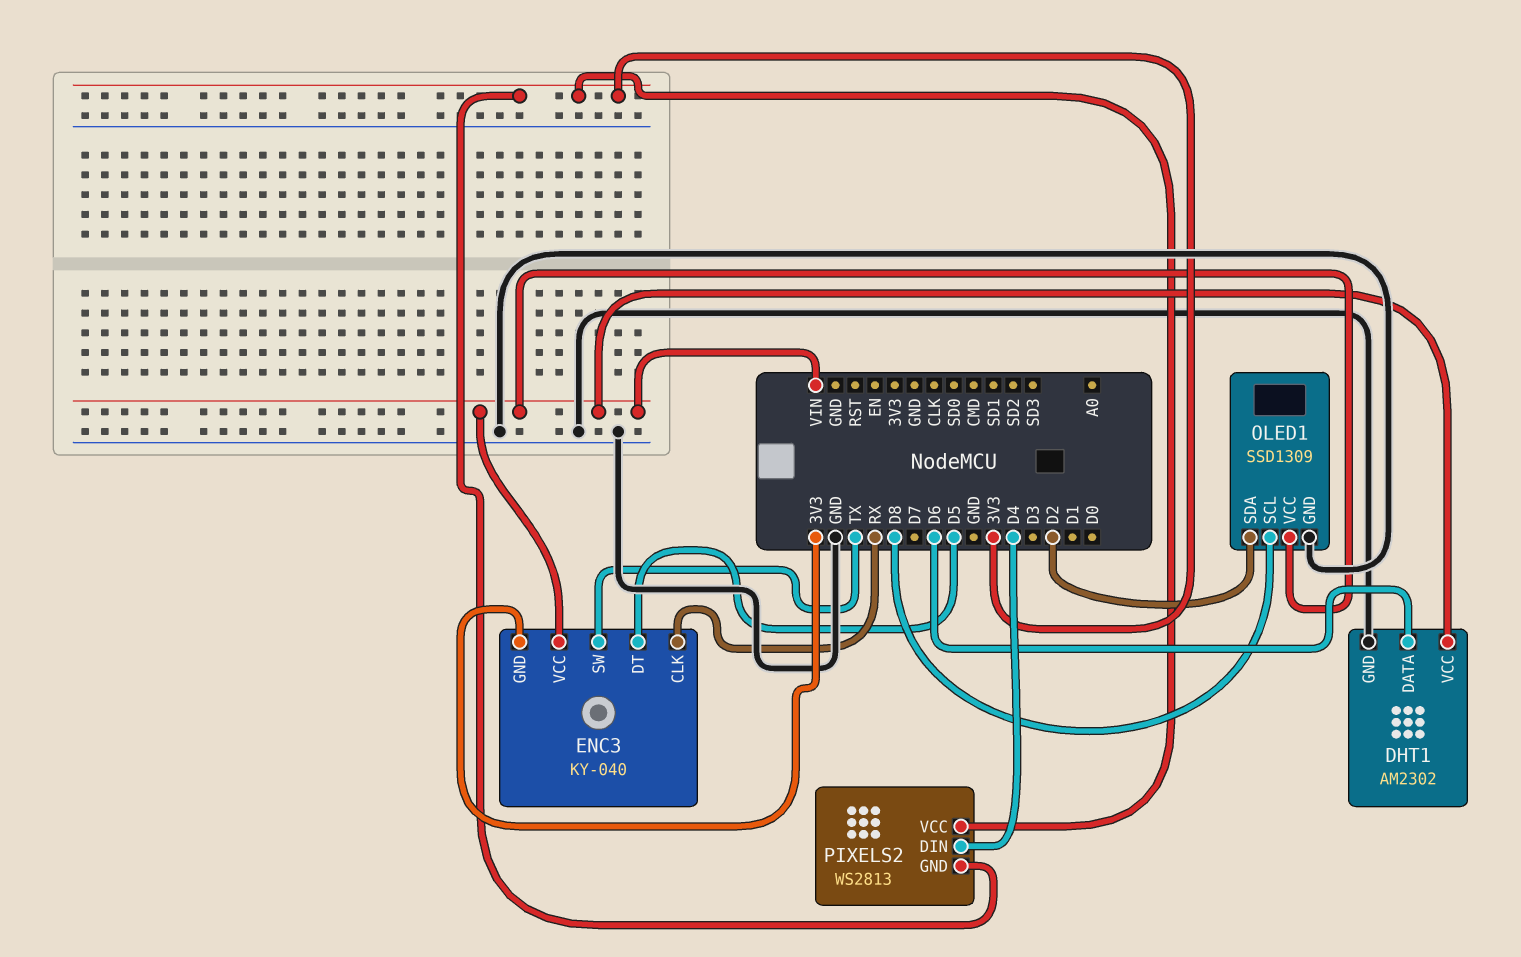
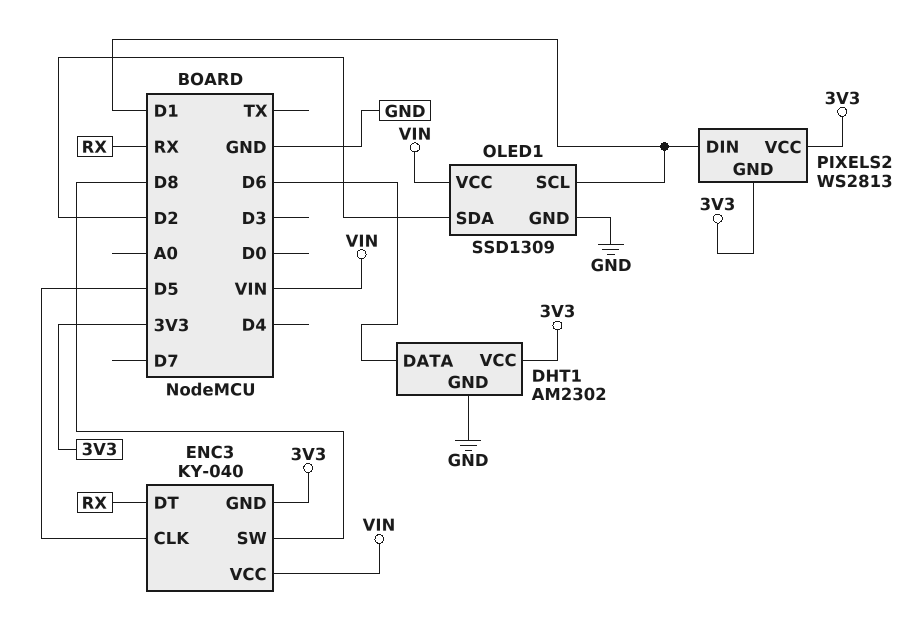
DHT1 pin VCC: VIN -> 3V3
ENC3 pin CLK: RX -> D5
ENC3 pin DT: D5 -> RX
ENC3 pin SW: TX -> D8
OLED1 pin SCL: D8 -> D1
PIXELS2 pin DIN: D4 -> D1

